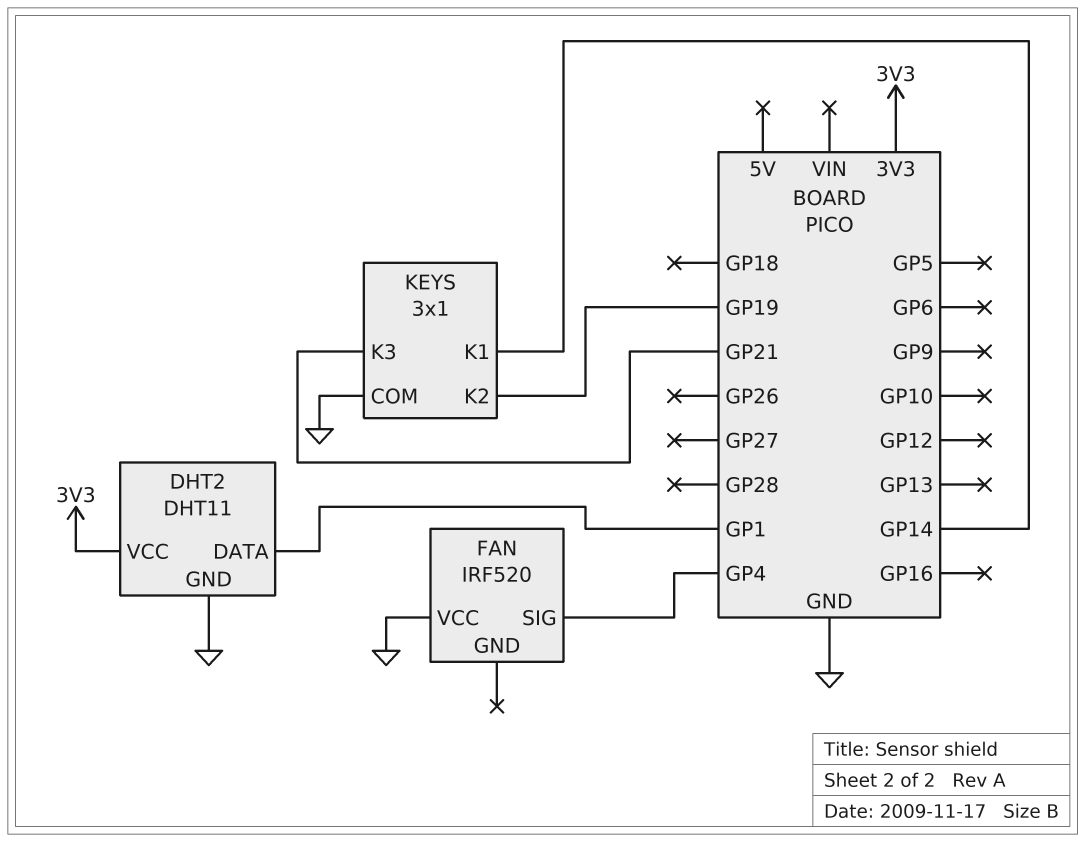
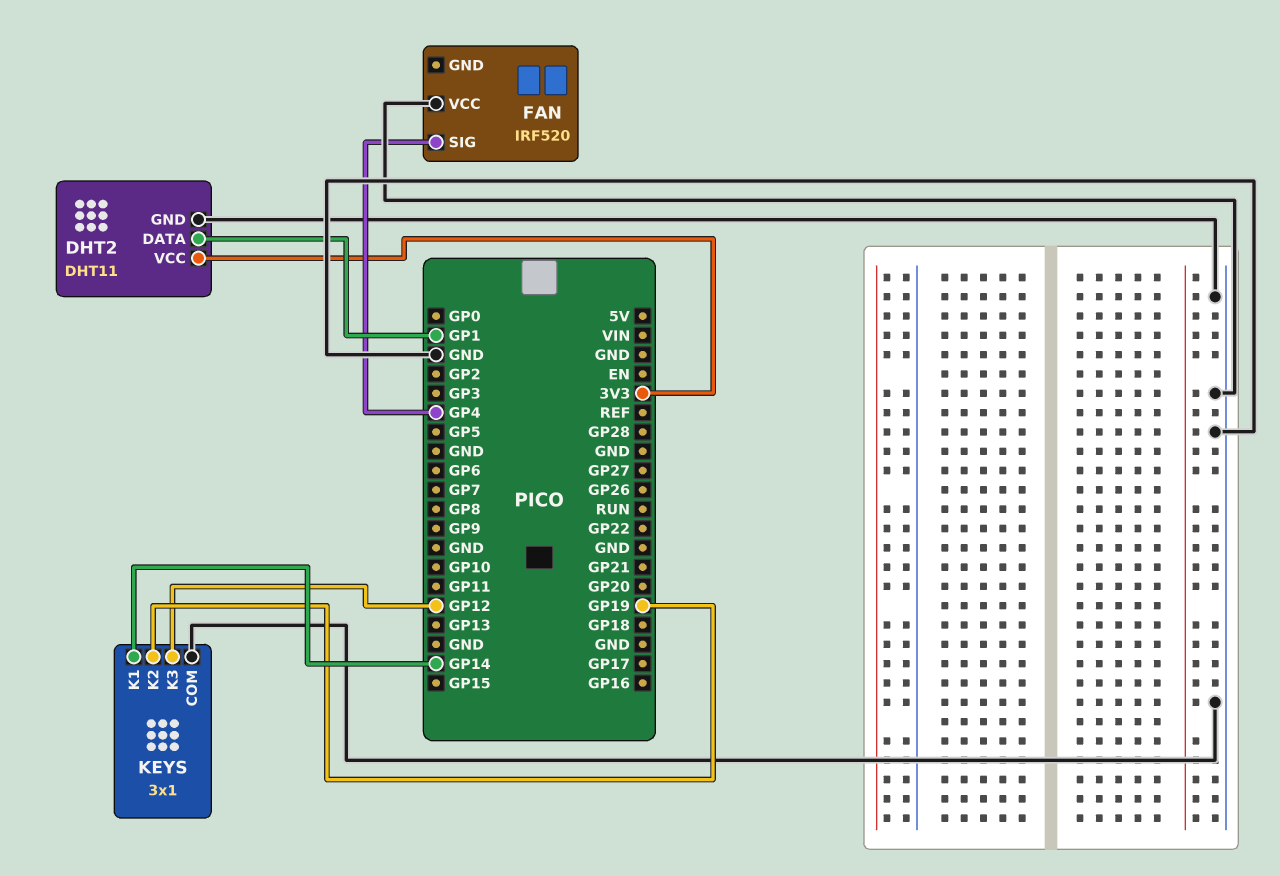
KEYS pin K3: GP21 -> GP12

